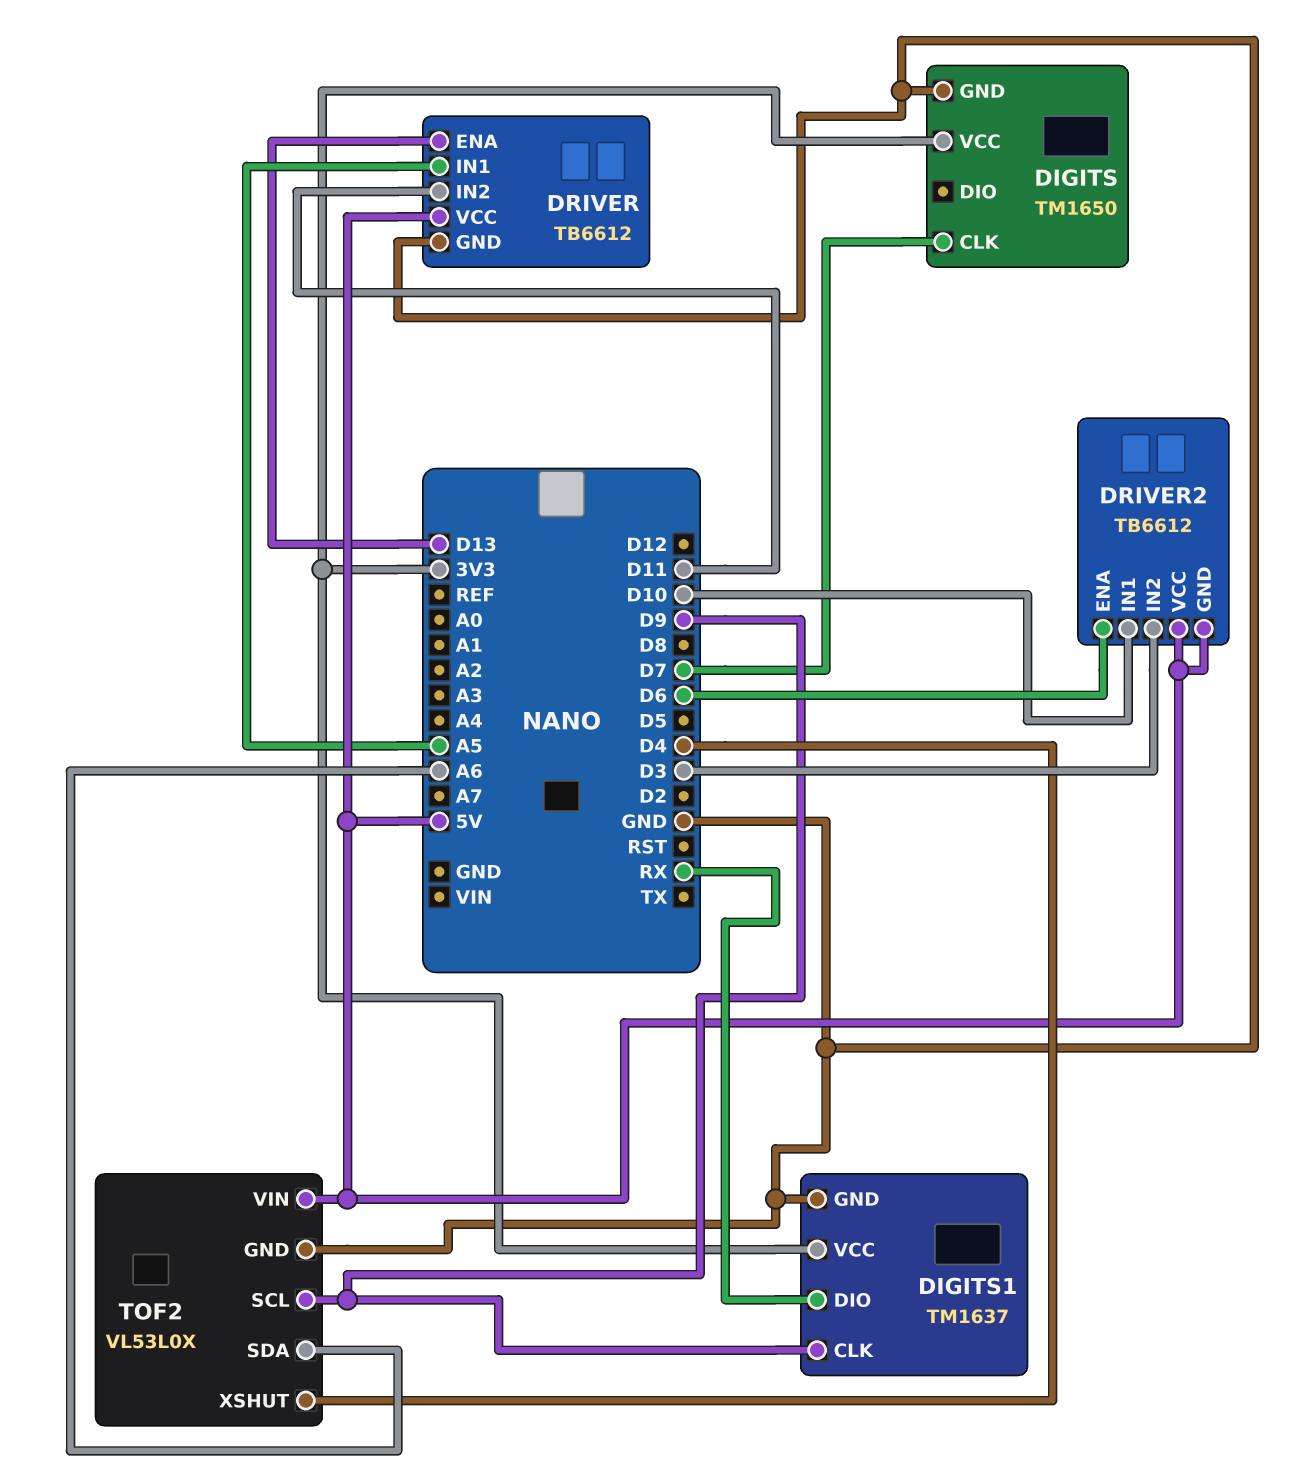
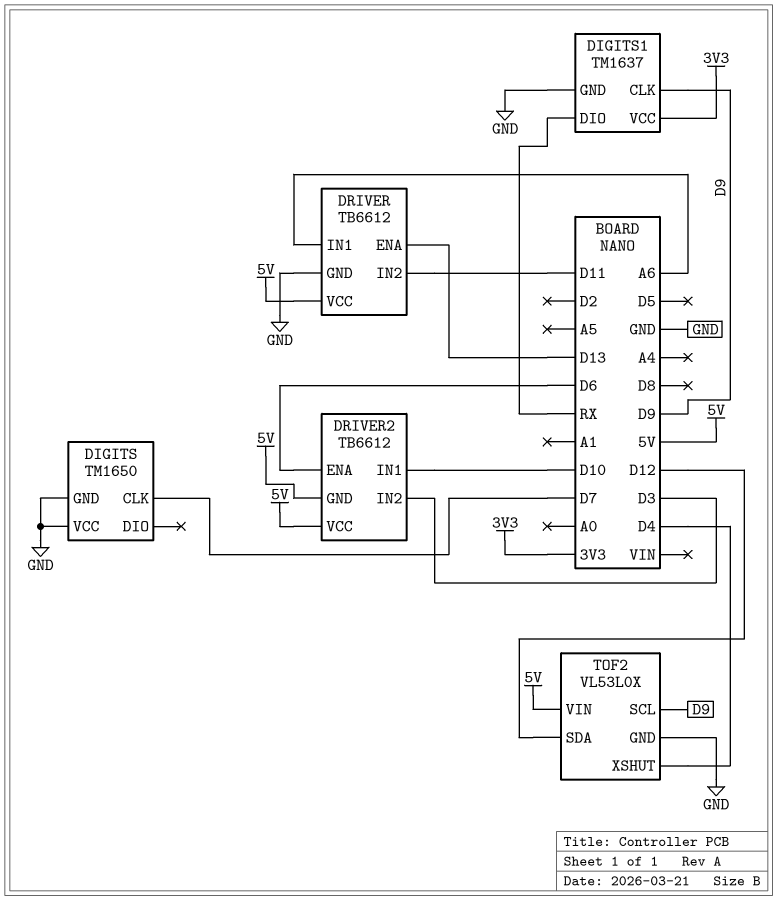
DIGITS pin VCC: 3V3 -> GND
DRIVER pin IN1: A5 -> A6
TOF2 pin SDA: A6 -> D12

